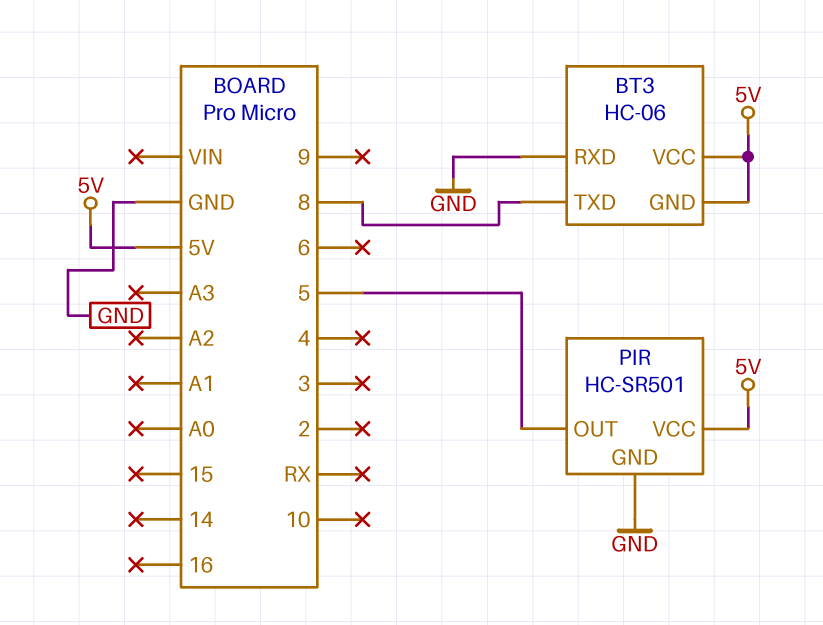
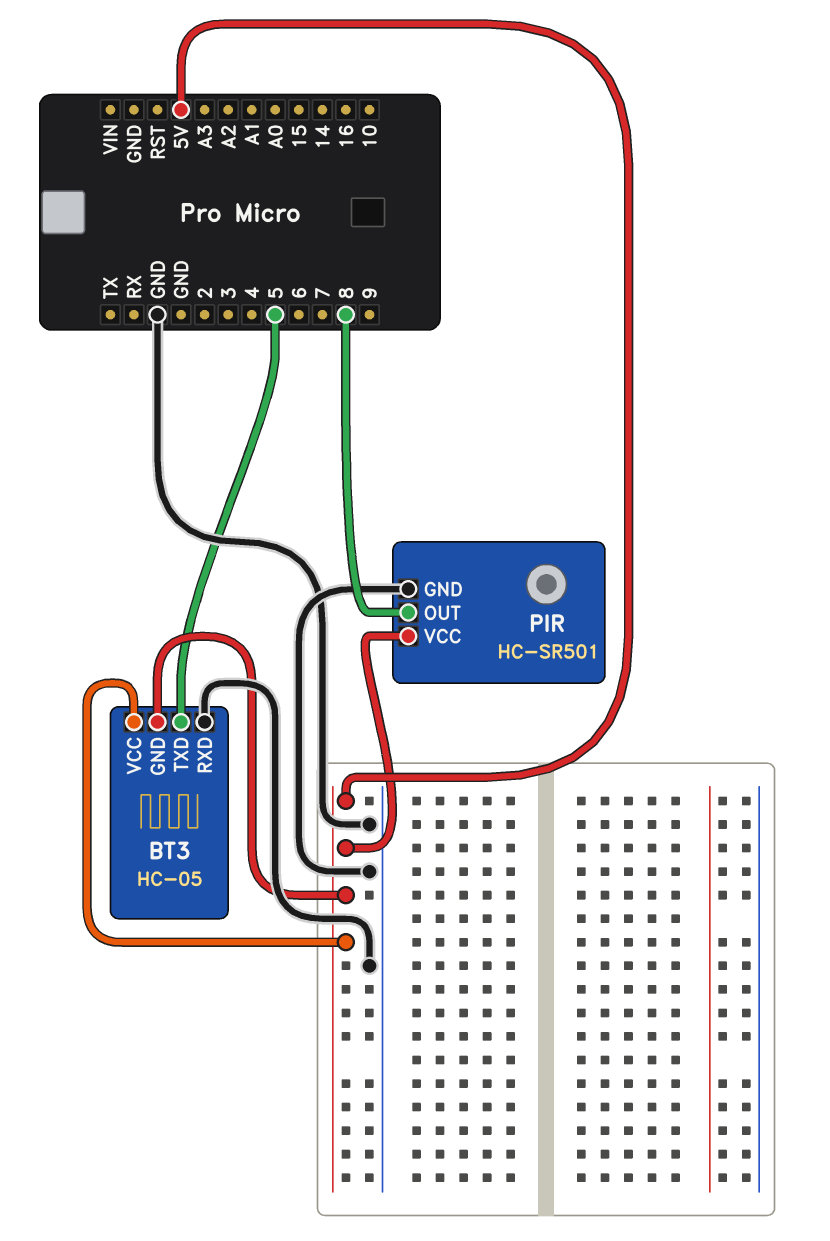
BT3: HC-06 -> HC-05
BT3 pin TXD: 8 -> 5
PIR pin OUT: 5 -> 8

